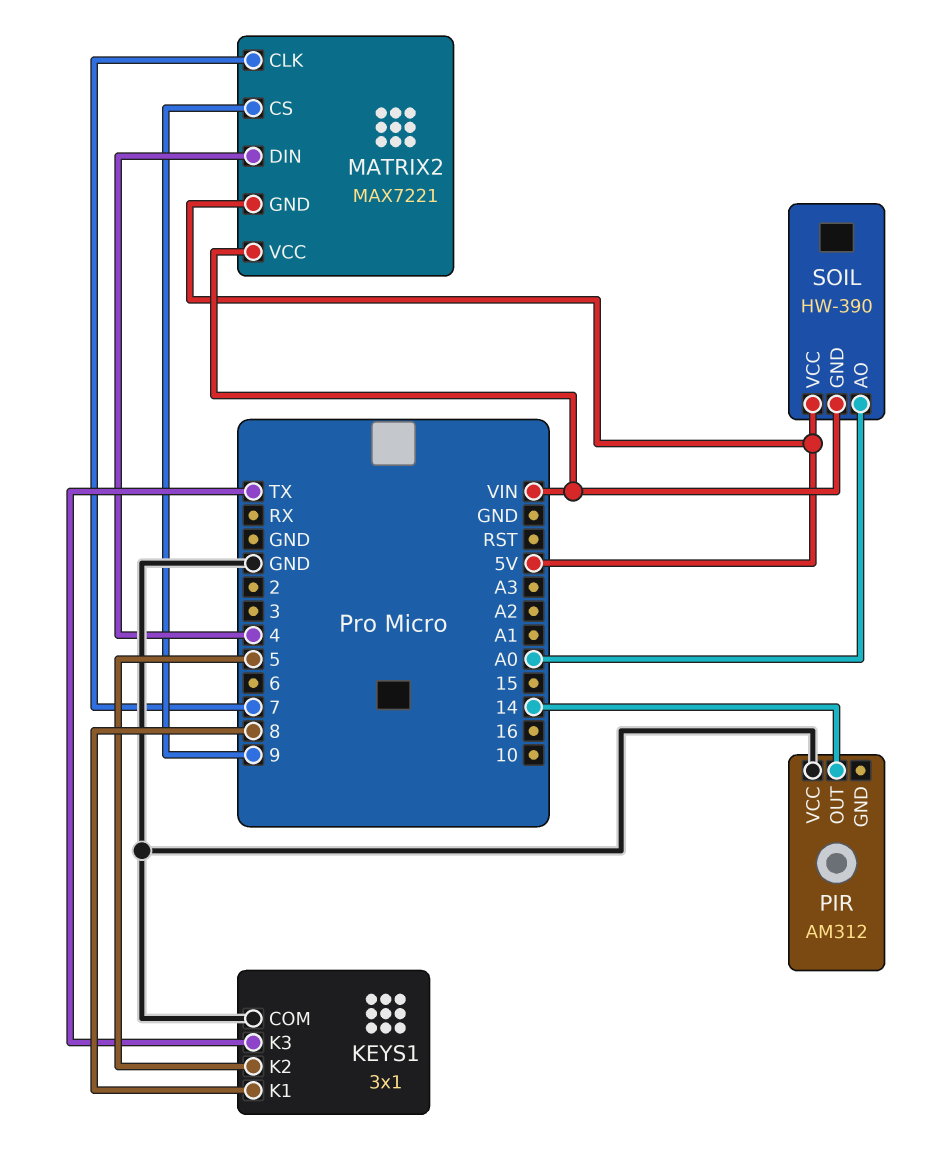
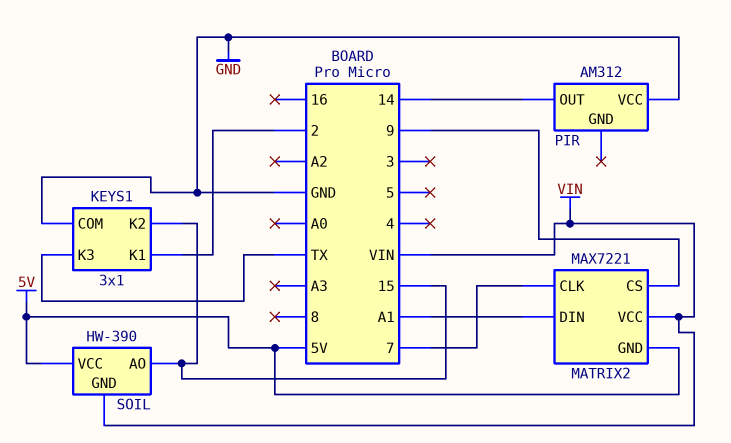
KEYS1 pin K1: 8 -> 2
KEYS1 pin K2: 5 -> 15
MATRIX2 pin DIN: 4 -> A1
SOIL pin AO: A0 -> 15

